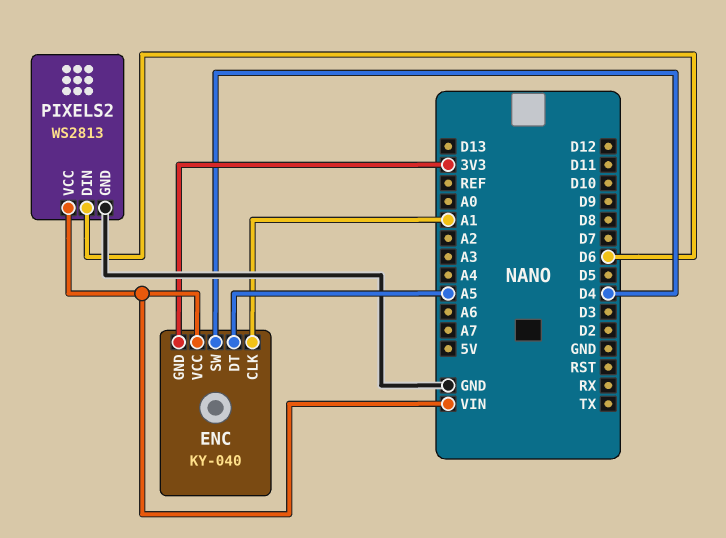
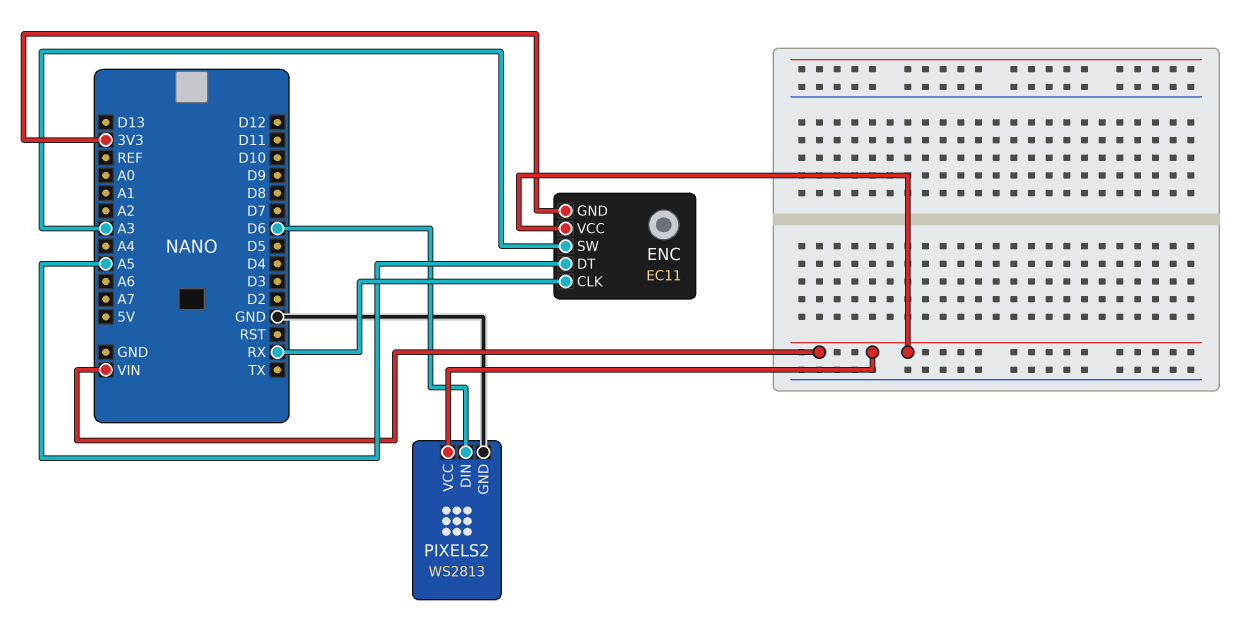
ENC: KY-040 -> EC11
ENC pin CLK: A1 -> RX
ENC pin SW: D4 -> A3

